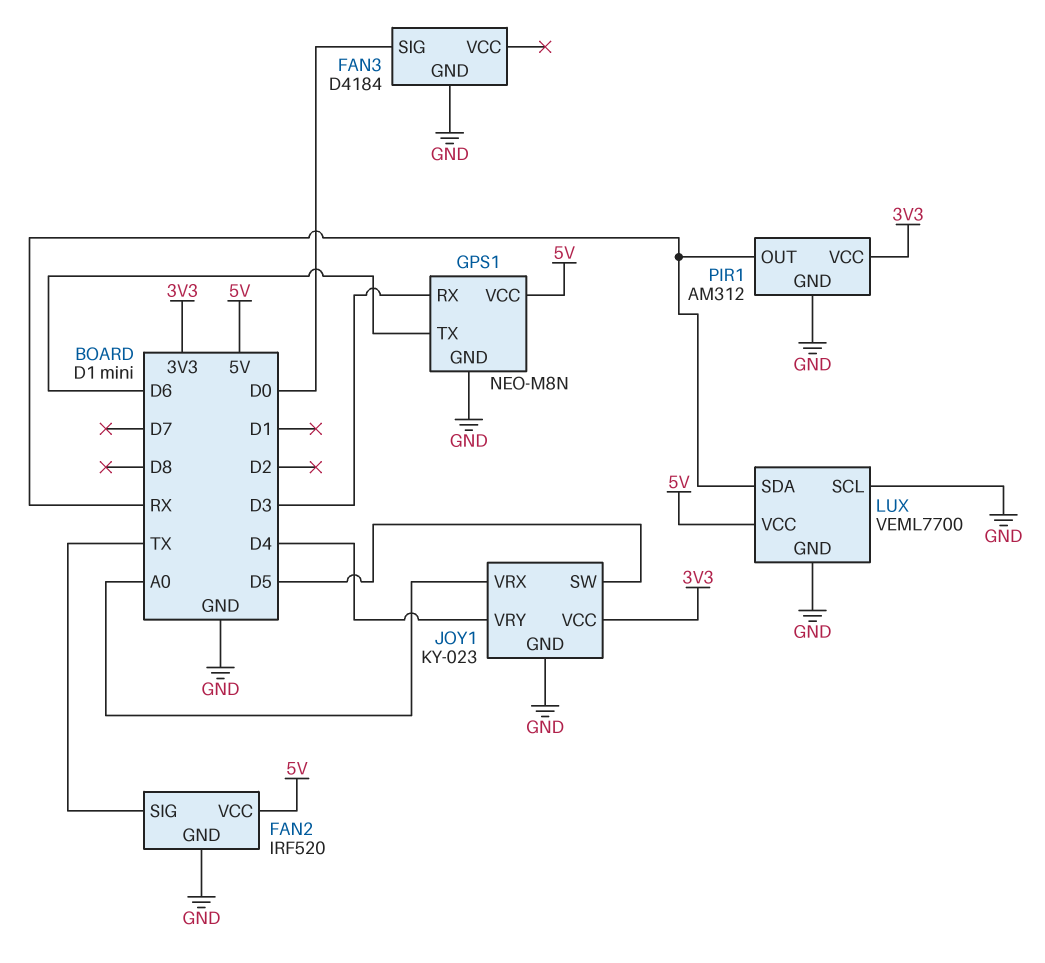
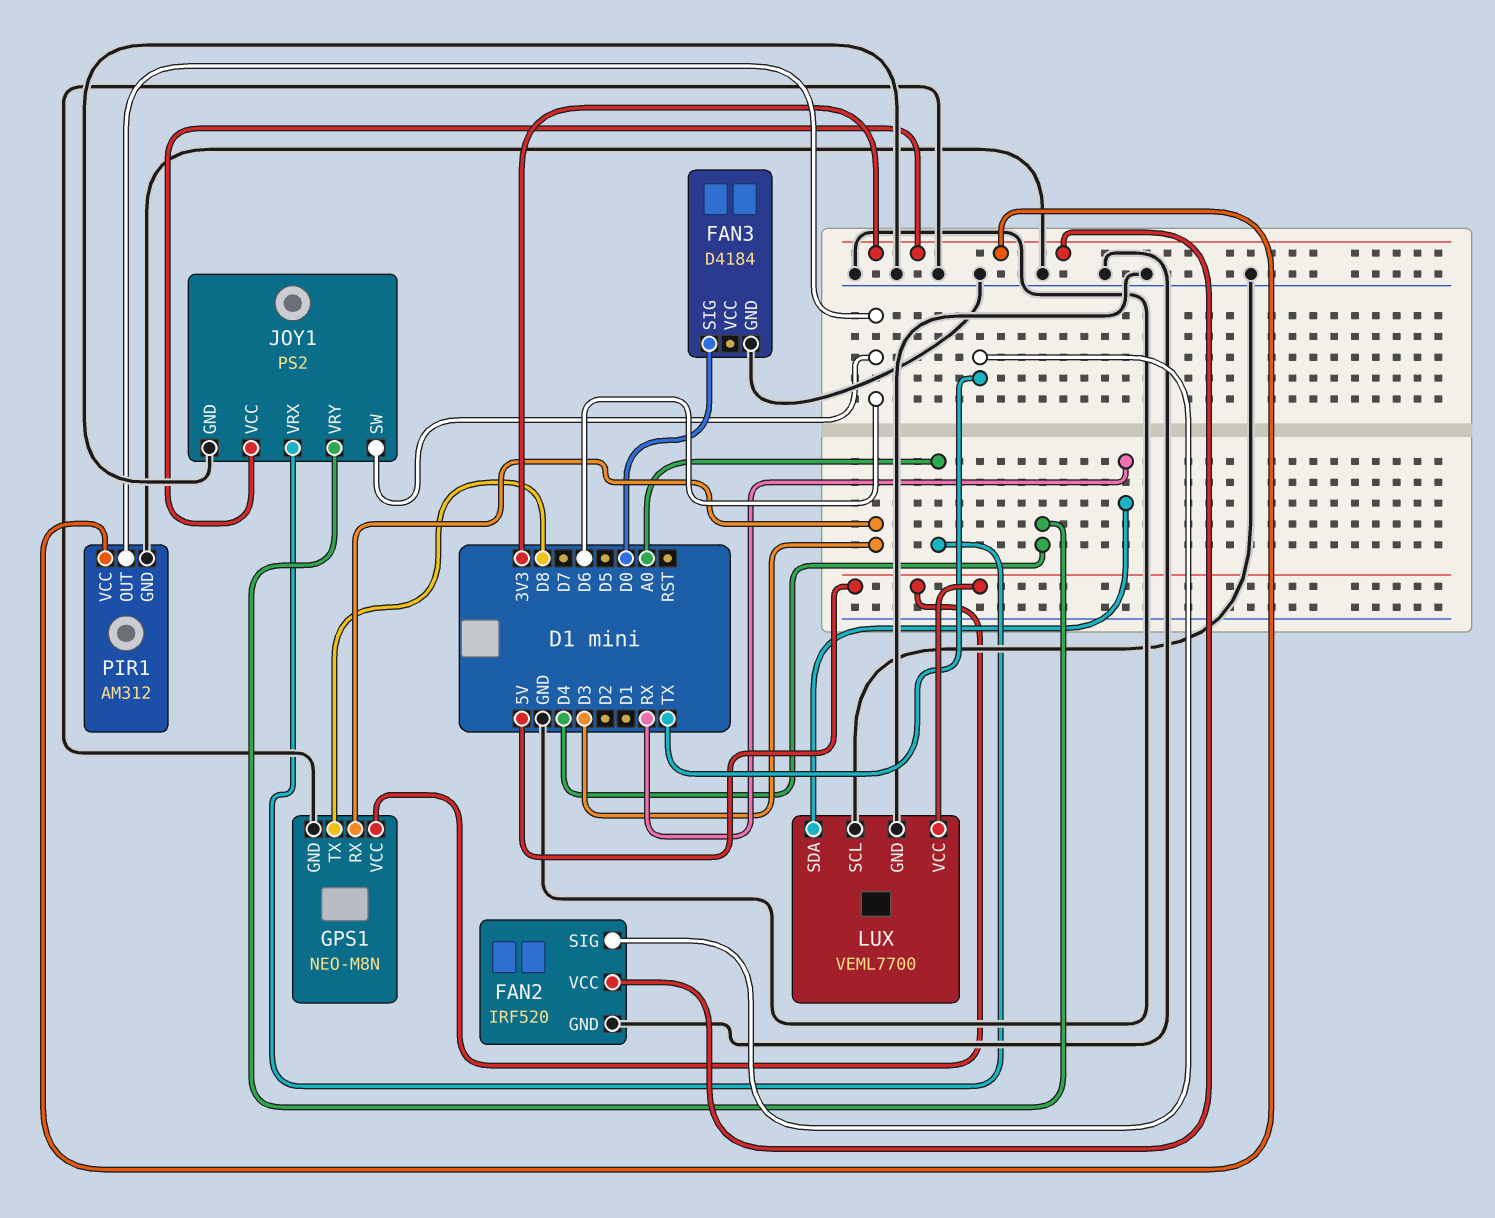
FAN2 pin VCC: 5V -> 3V3
GPS1 pin TX: D6 -> D8
JOY1: KY-023 -> PS2
JOY1 pin SW: D5 -> D6
PIR1 pin OUT: RX -> D6

